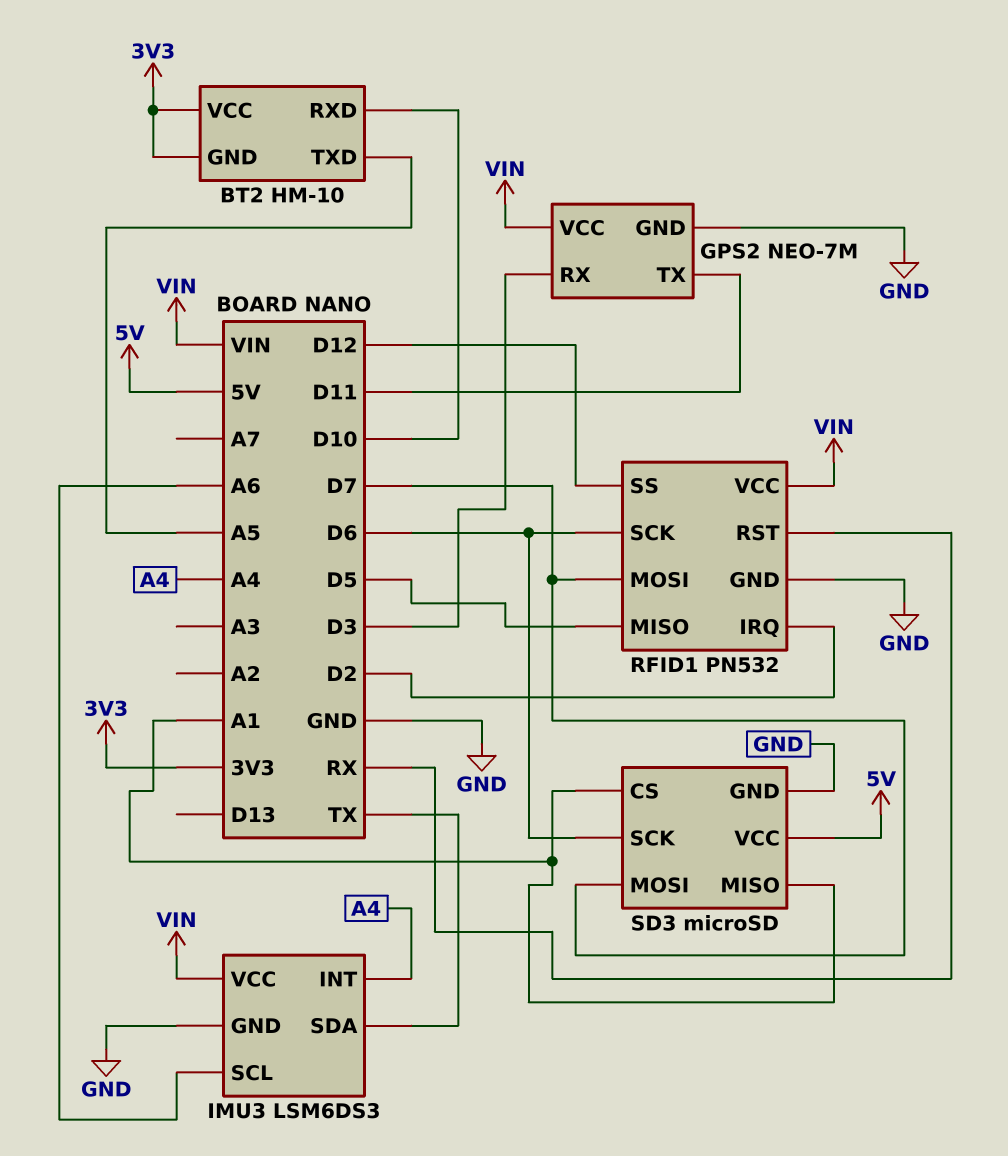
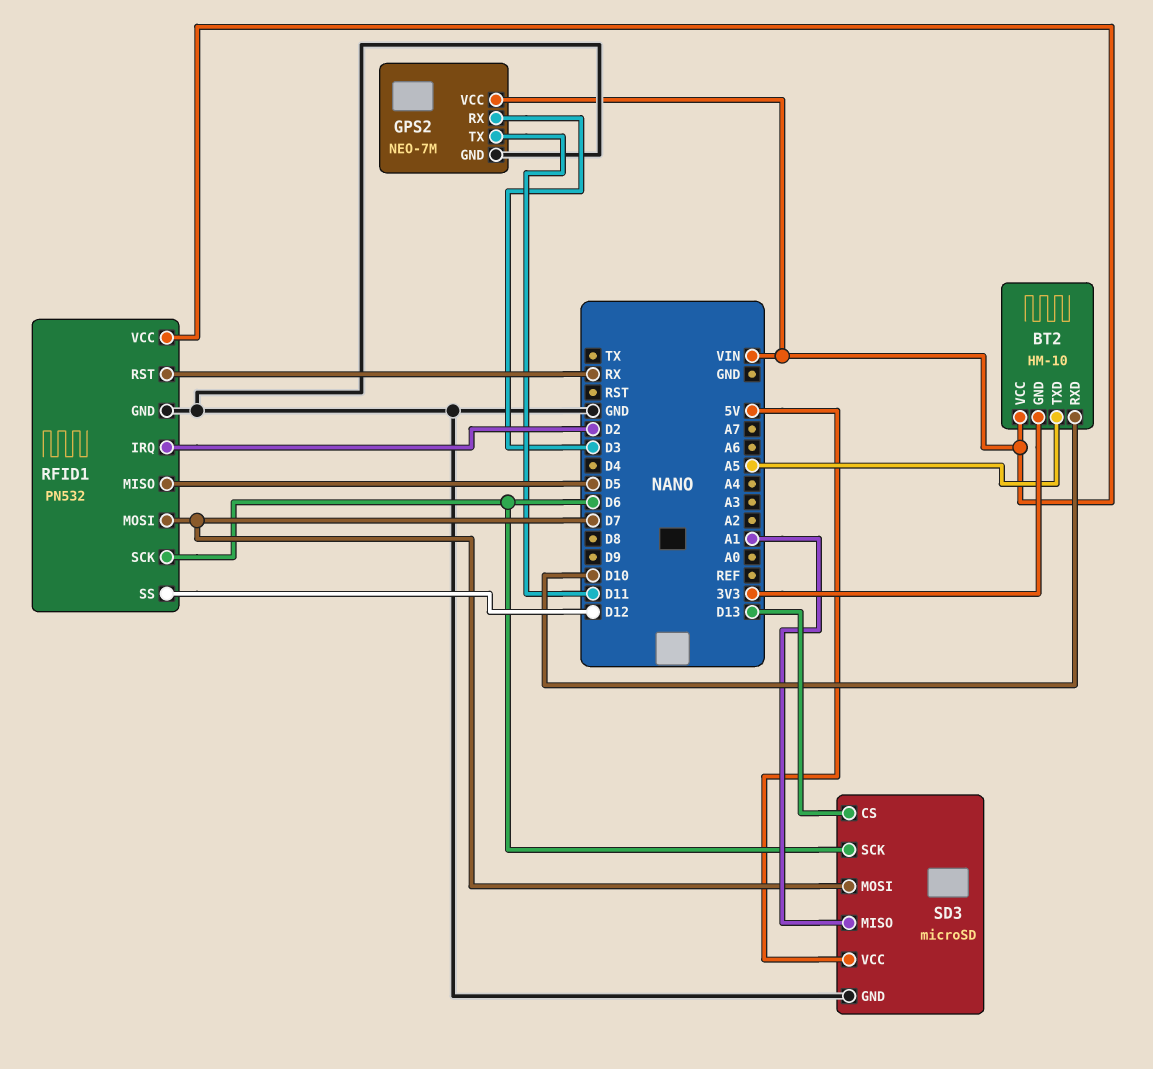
BT2 pin VCC: 3V3 -> VIN
IMU3: LSM6DS3 -> none
IMU3 pin GND: GND -> none
IMU3 pin INT: A4 -> none
IMU3 pin SCL: A6 -> none
IMU3 pin SDA: TX -> none
IMU3 pin VCC: VIN -> none
SD3 pin CS: A1 -> D13

